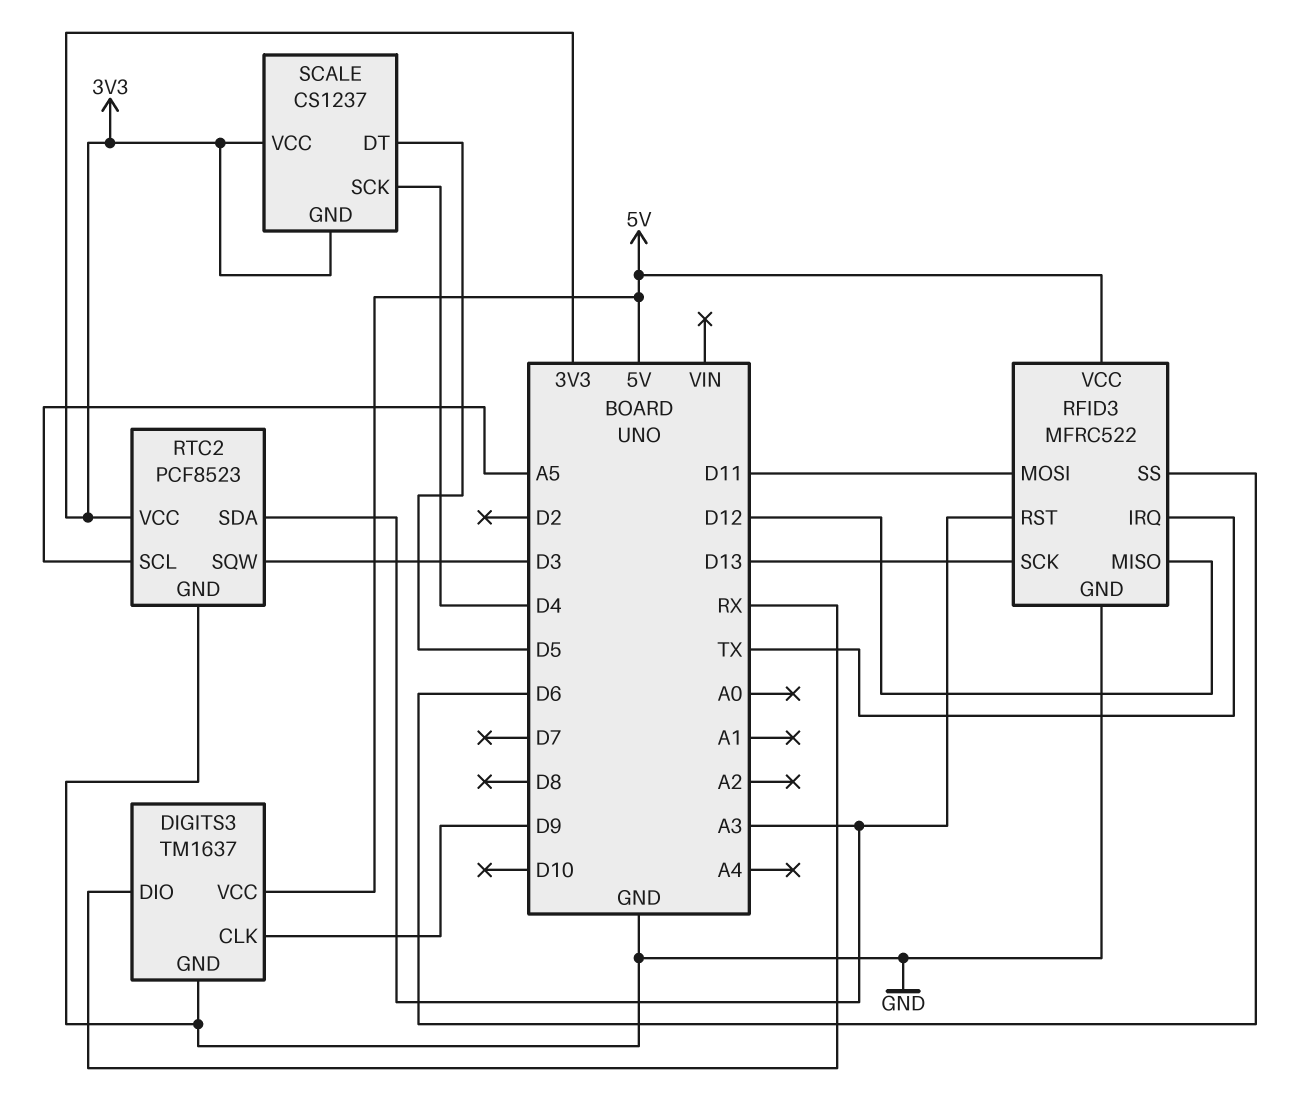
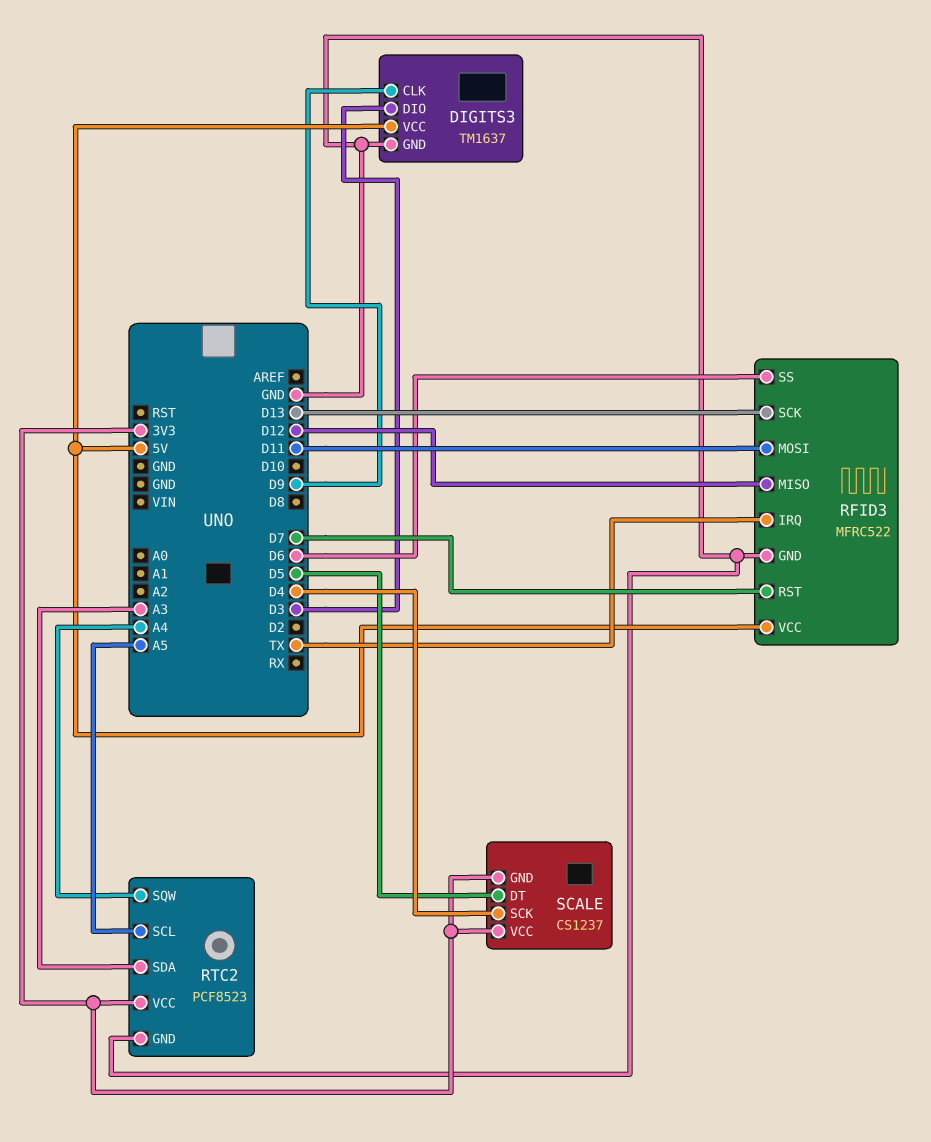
DIGITS3 pin DIO: RX -> D3
RFID3 pin RST: A3 -> D7
RTC2 pin SQW: D3 -> A4

